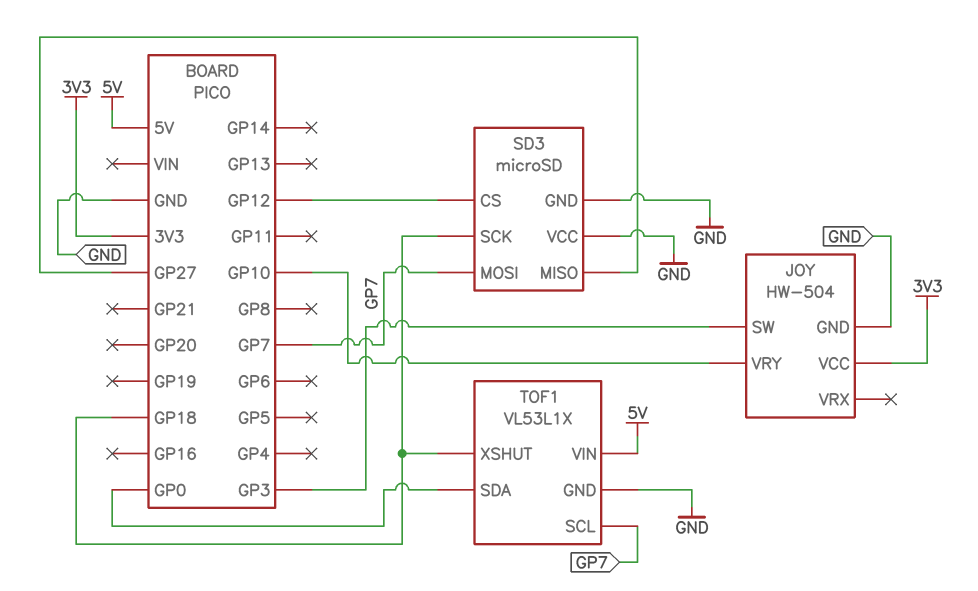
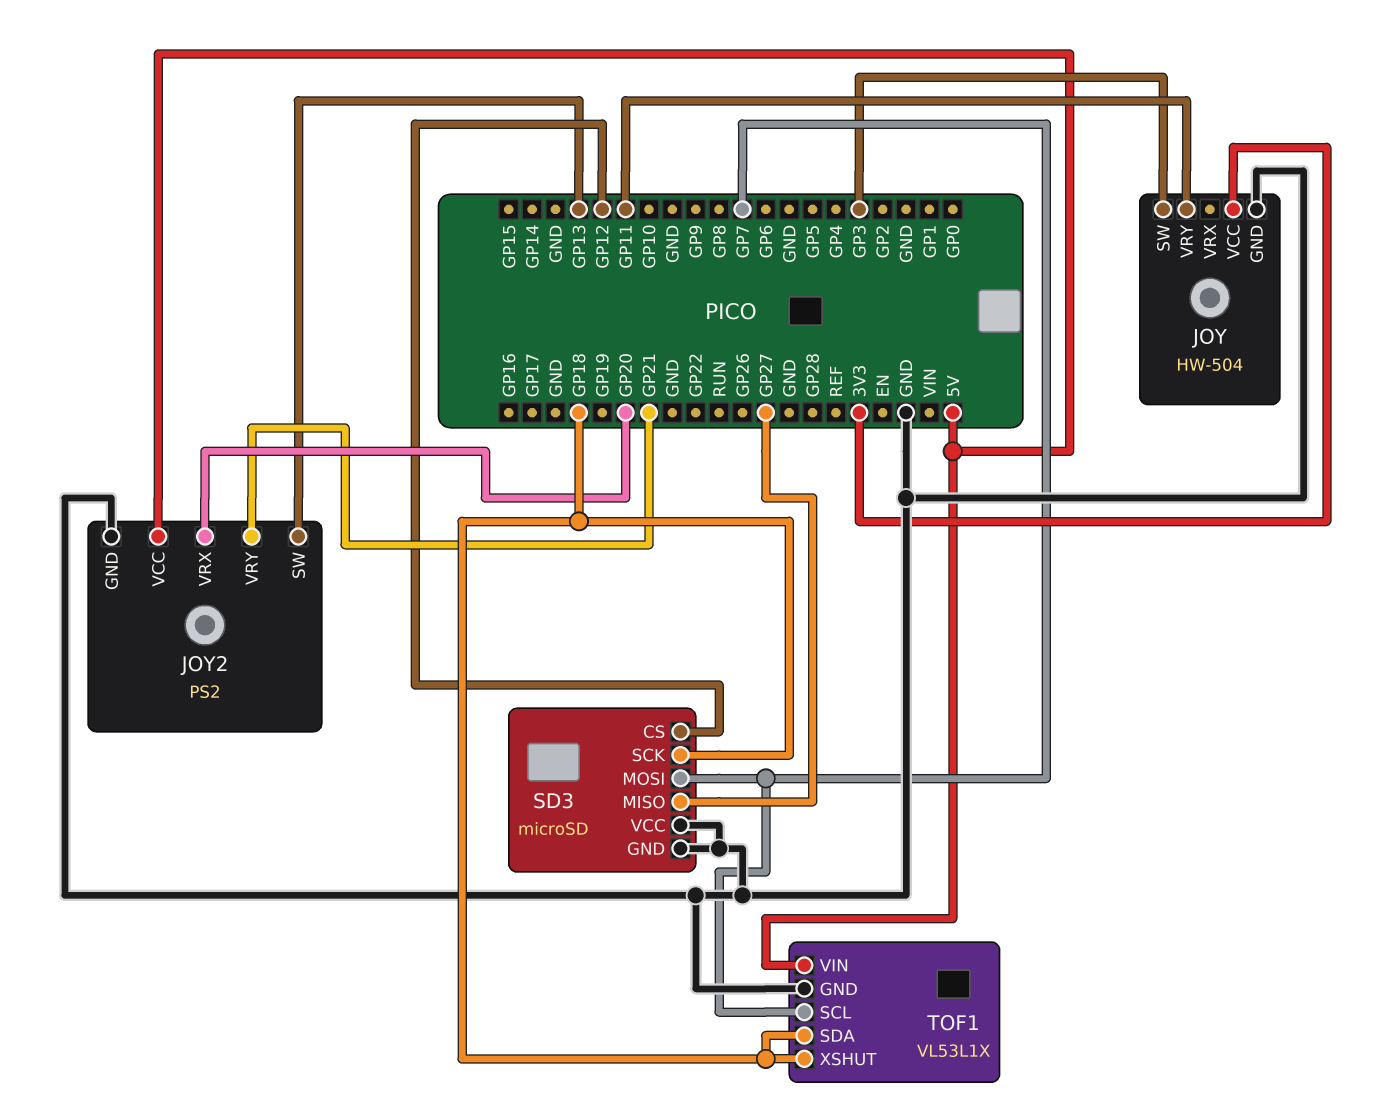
JOY pin VRY: GP10 -> GP11
JOY2: none -> PS2
JOY2 pin GND: none -> GND
JOY2 pin SW: none -> GP13
JOY2 pin VCC: none -> 5V
JOY2 pin VRX: none -> GP20
JOY2 pin VRY: none -> GP21
TOF1 pin SDA: GP0 -> GP18

